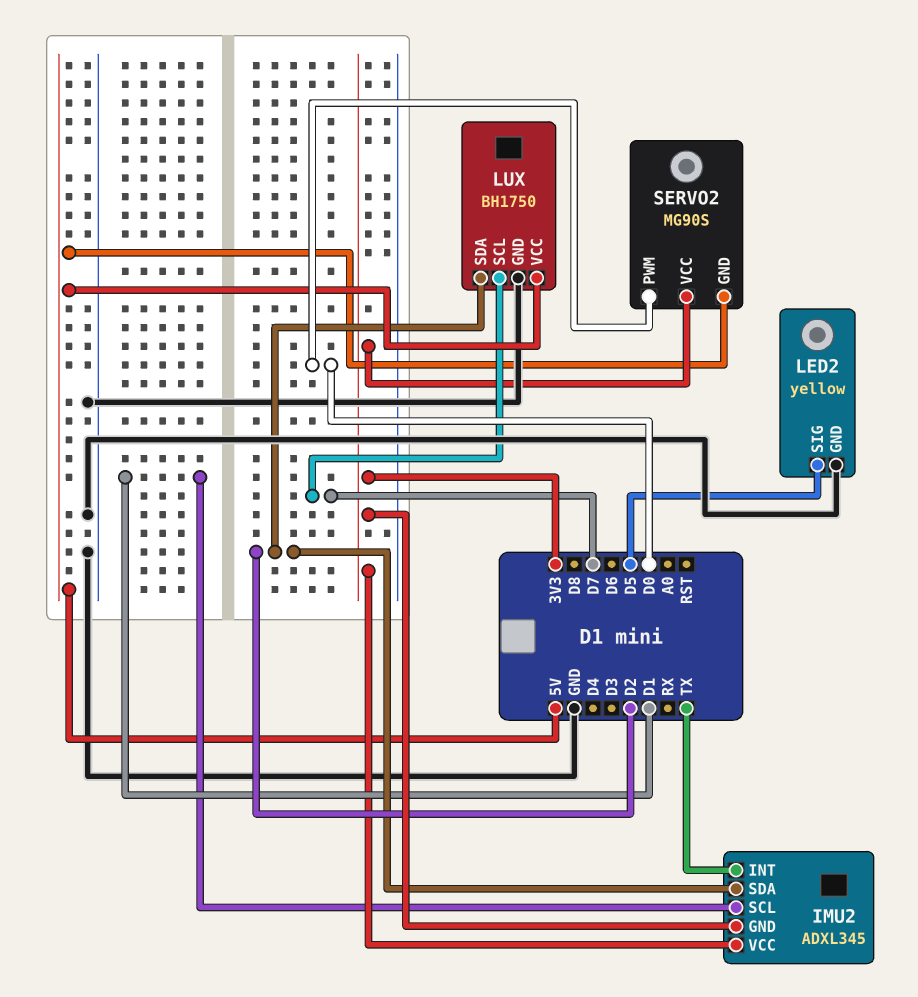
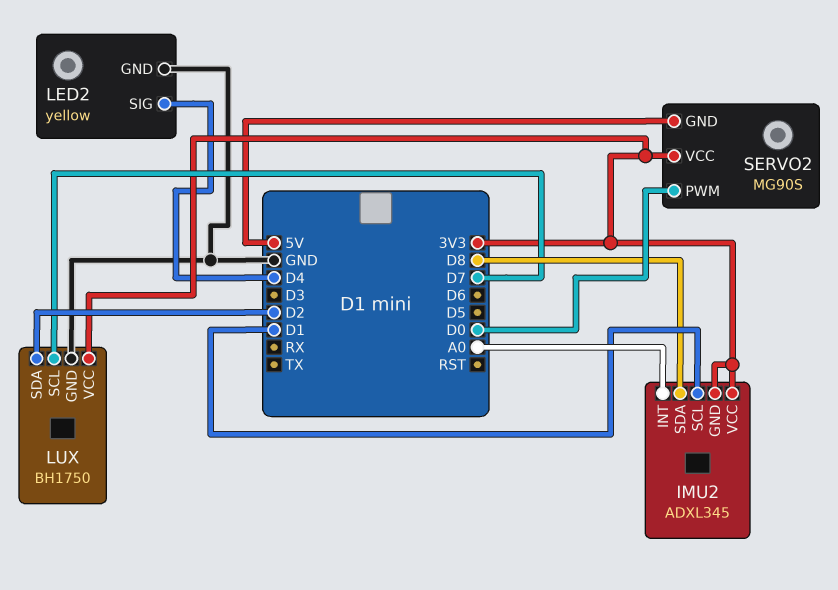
IMU2 pin INT: TX -> A0
IMU2 pin SDA: D2 -> D8
LED2 pin SIG: D5 -> D4
LUX pin VCC: 5V -> 3V3

